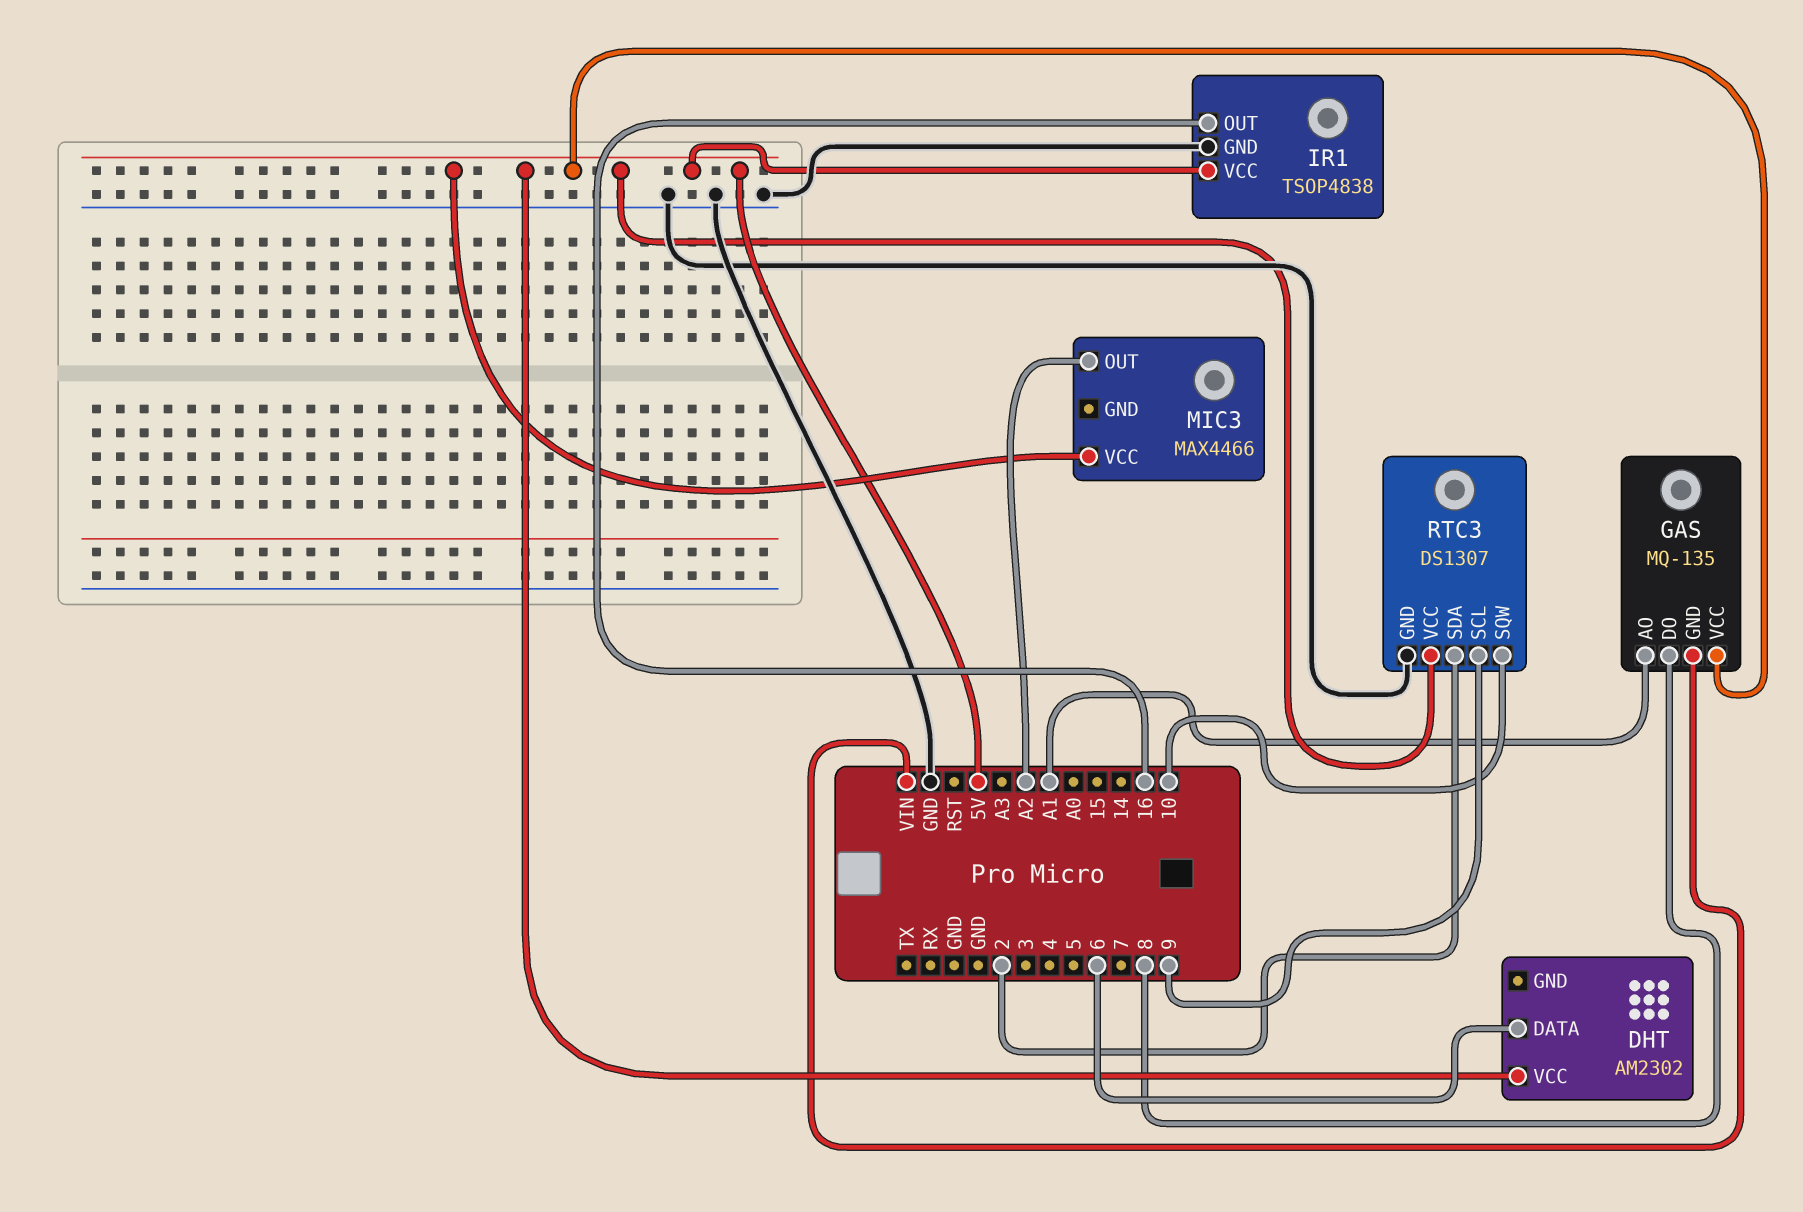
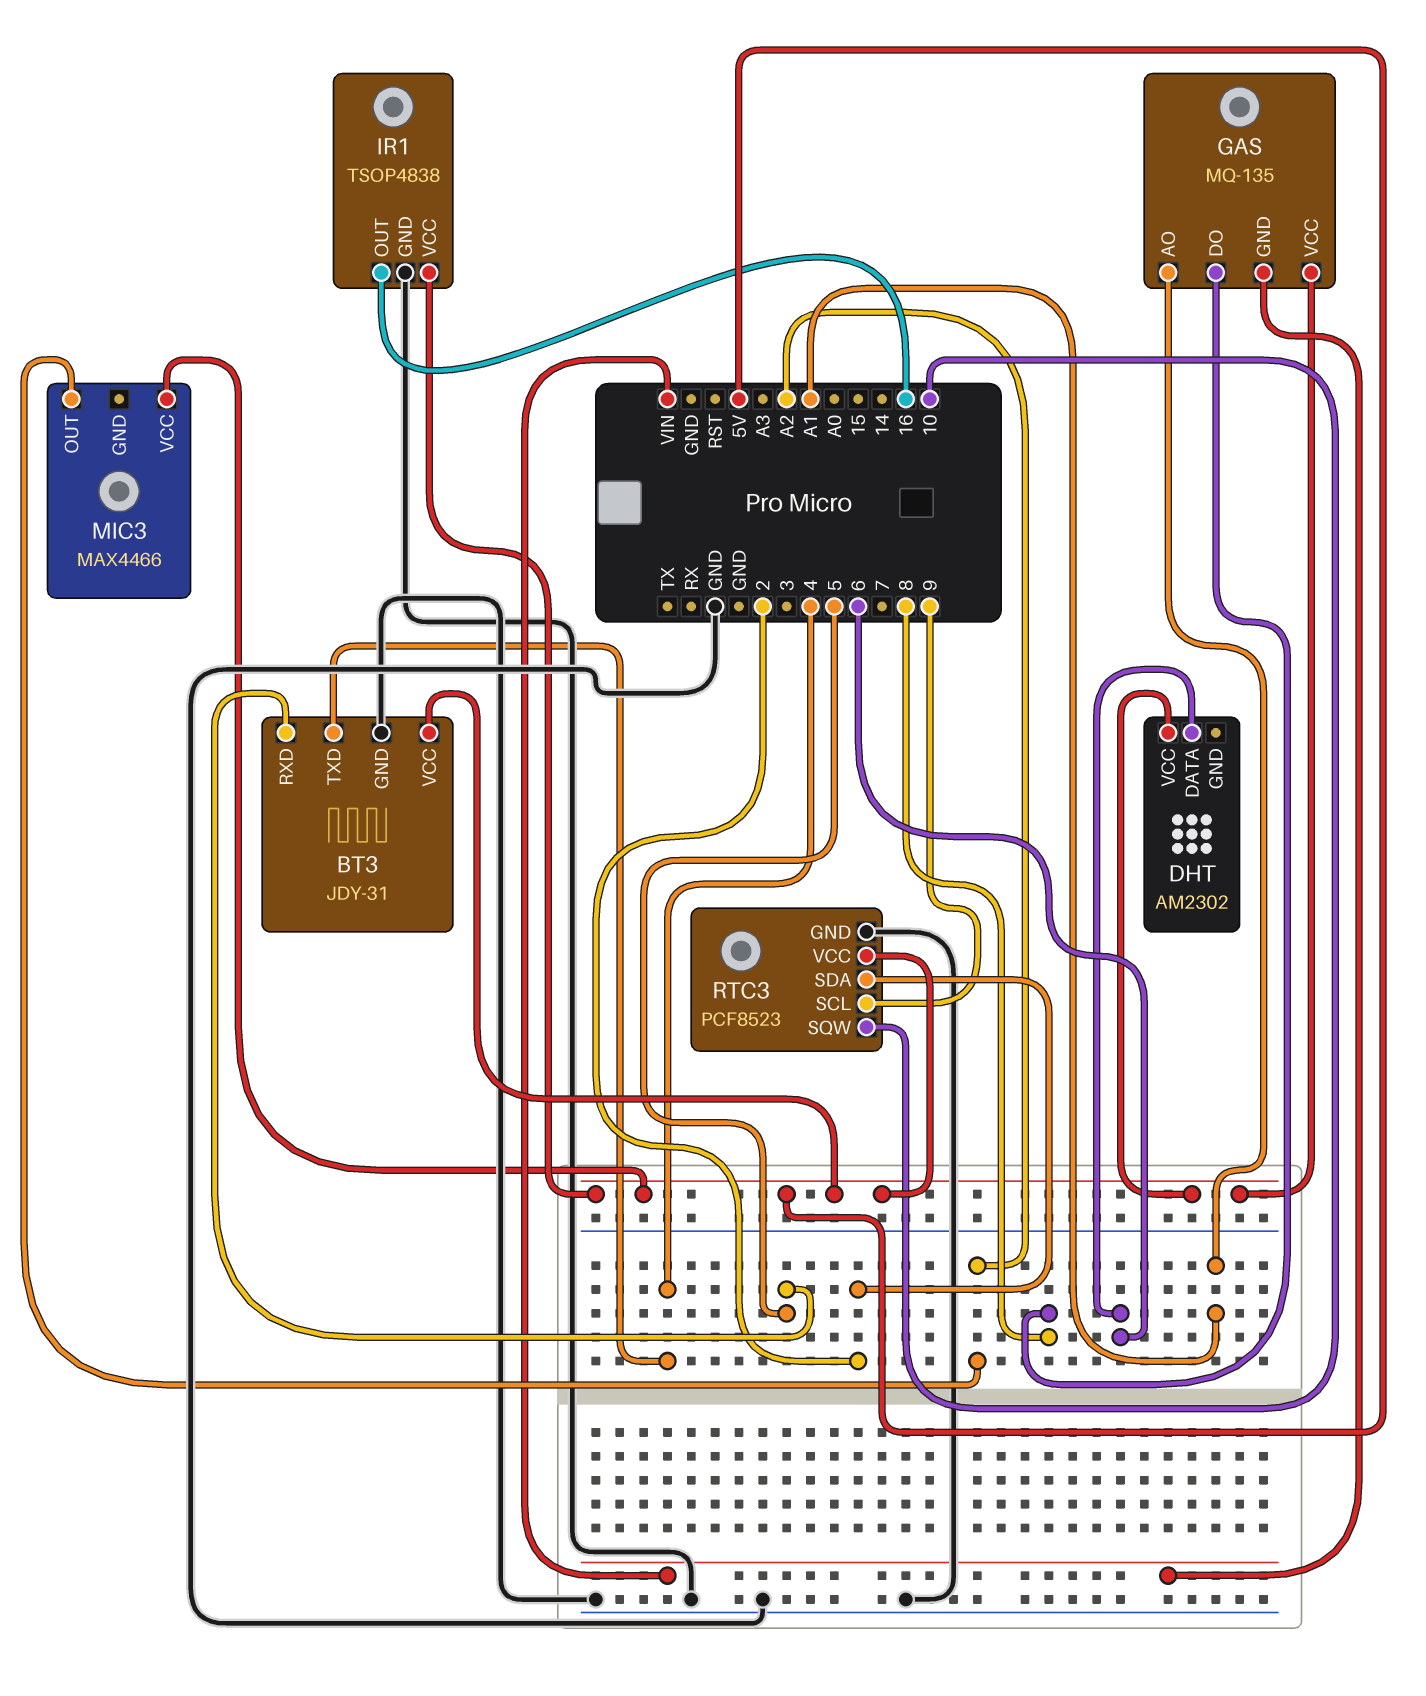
BT3: none -> JDY-31
BT3 pin GND: none -> GND
BT3 pin RXD: none -> 5
BT3 pin TXD: none -> 4
BT3 pin VCC: none -> 5V
RTC3: DS1307 -> PCF8523

